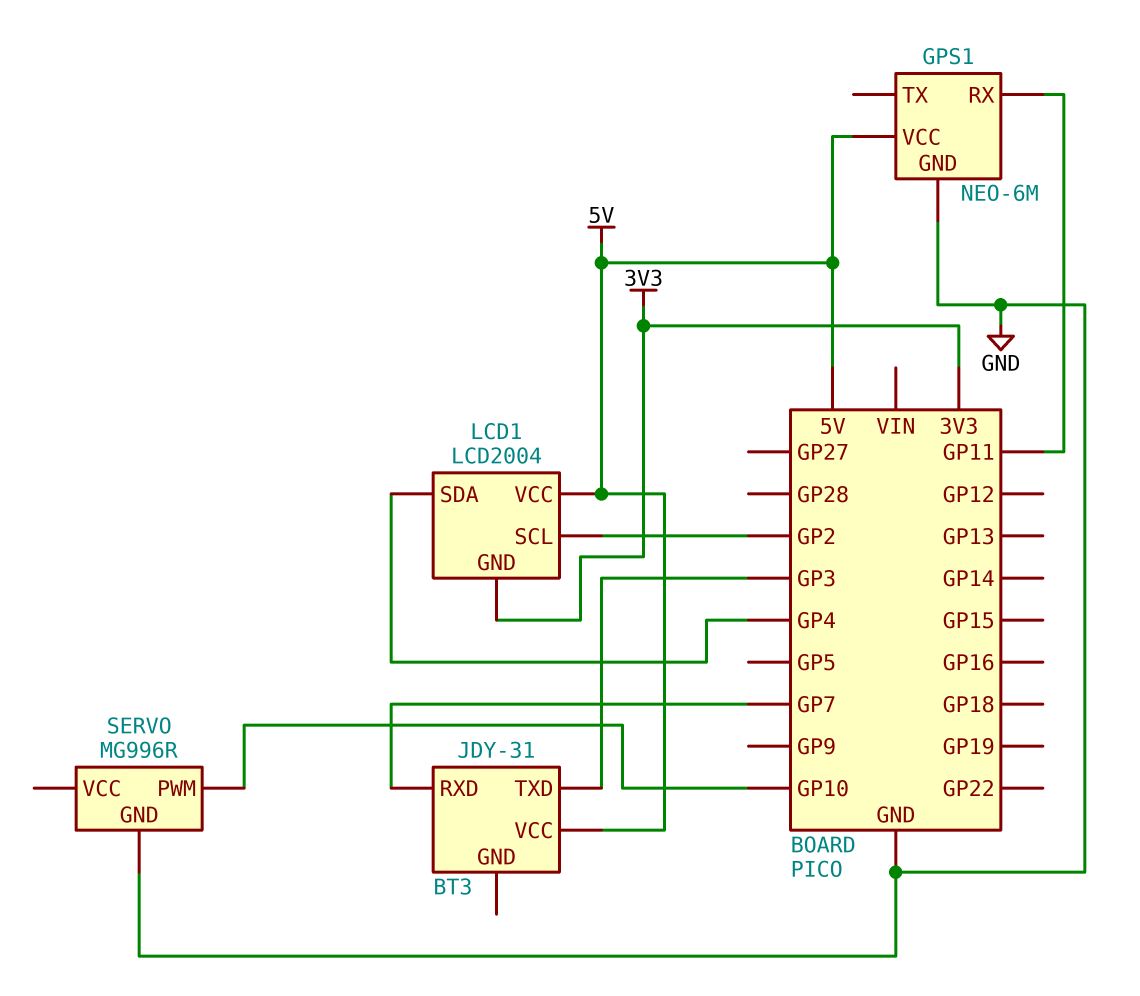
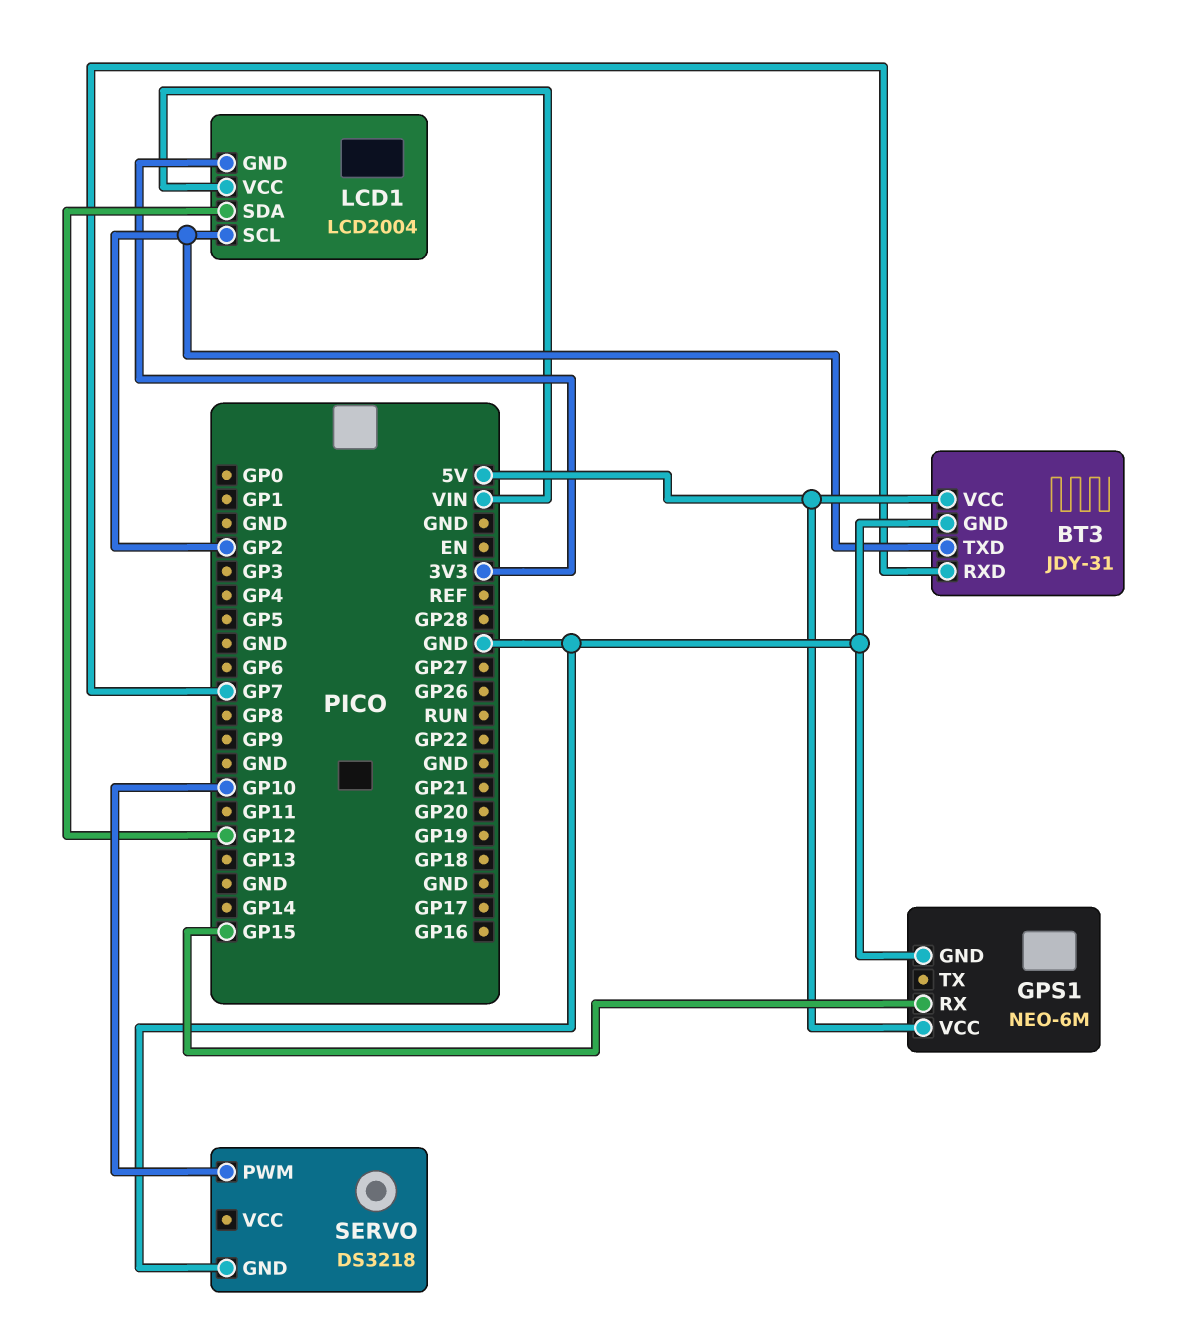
BT3 pin GND: none -> GND
BT3 pin TXD: GP3 -> GP2
GPS1 pin RX: GP11 -> GP15
LCD1 pin SDA: GP4 -> GP12
LCD1 pin VCC: 5V -> VIN
SERVO: MG996R -> DS3218

